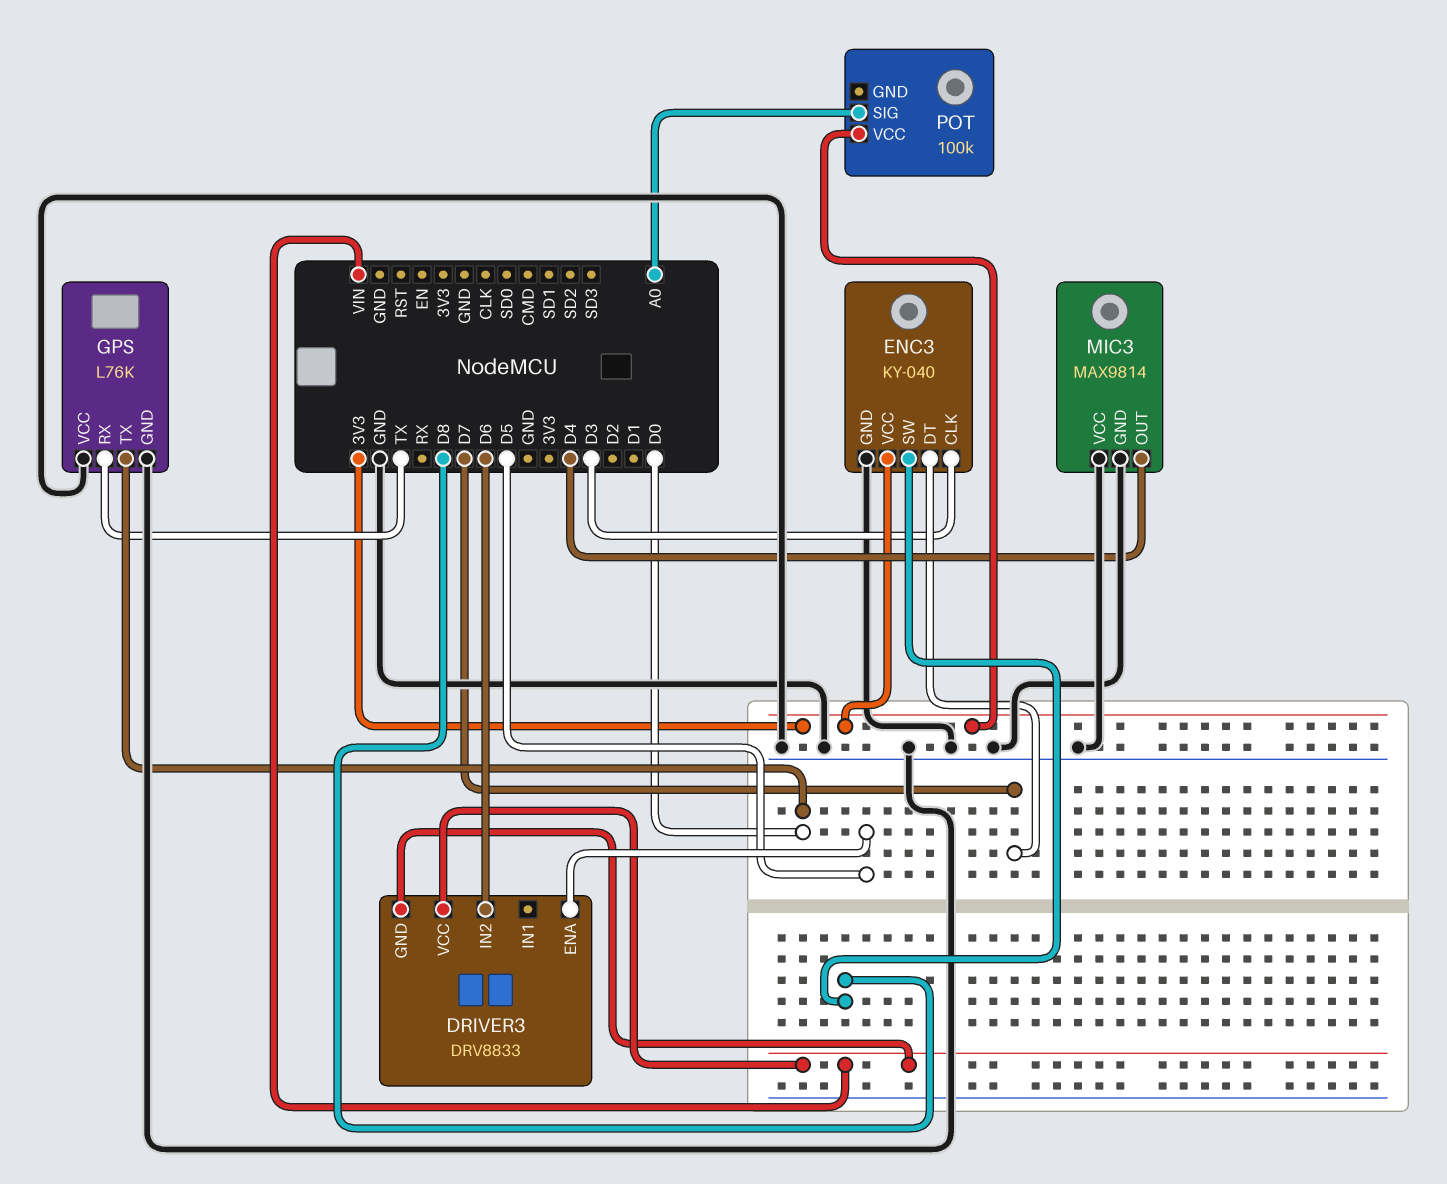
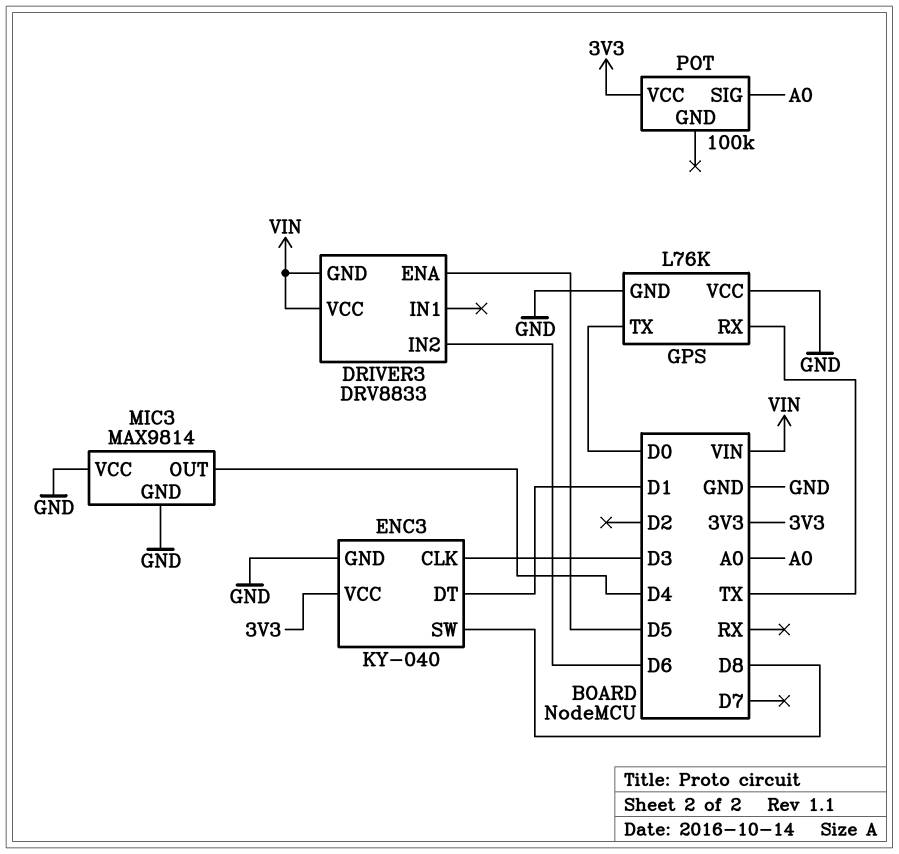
ENC3 pin DT: D7 -> D1

